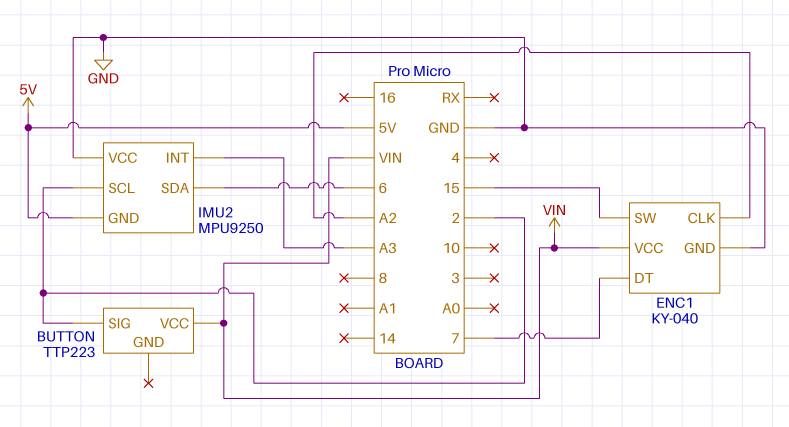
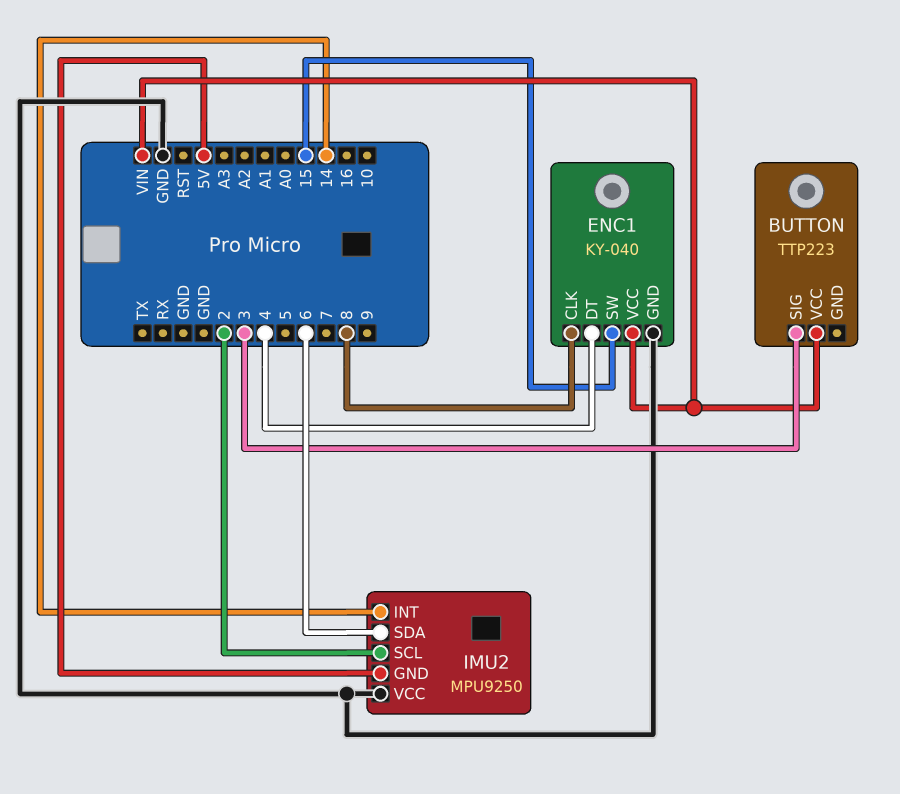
BUTTON pin SIG: 2 -> 3
ENC1 pin CLK: A2 -> 8
ENC1 pin DT: 7 -> 4
IMU2 pin INT: A3 -> 14

